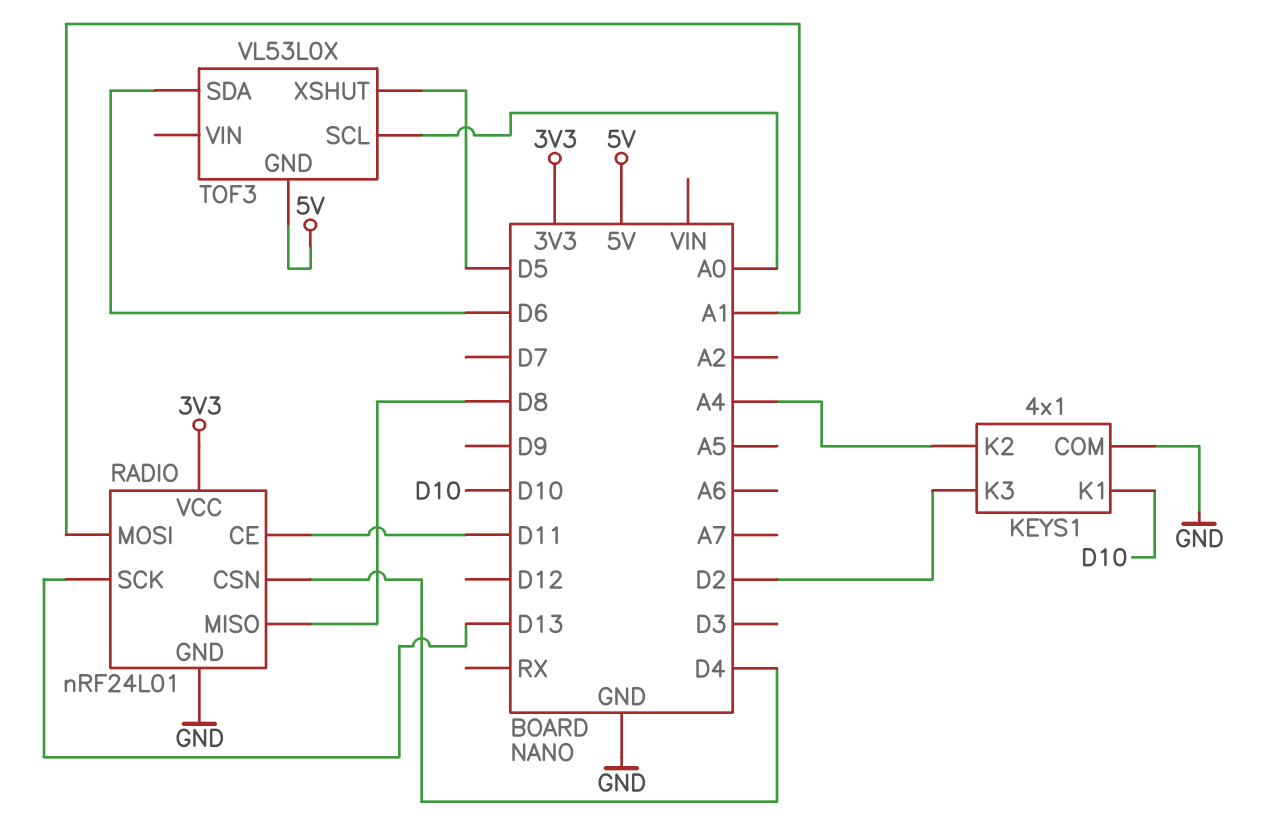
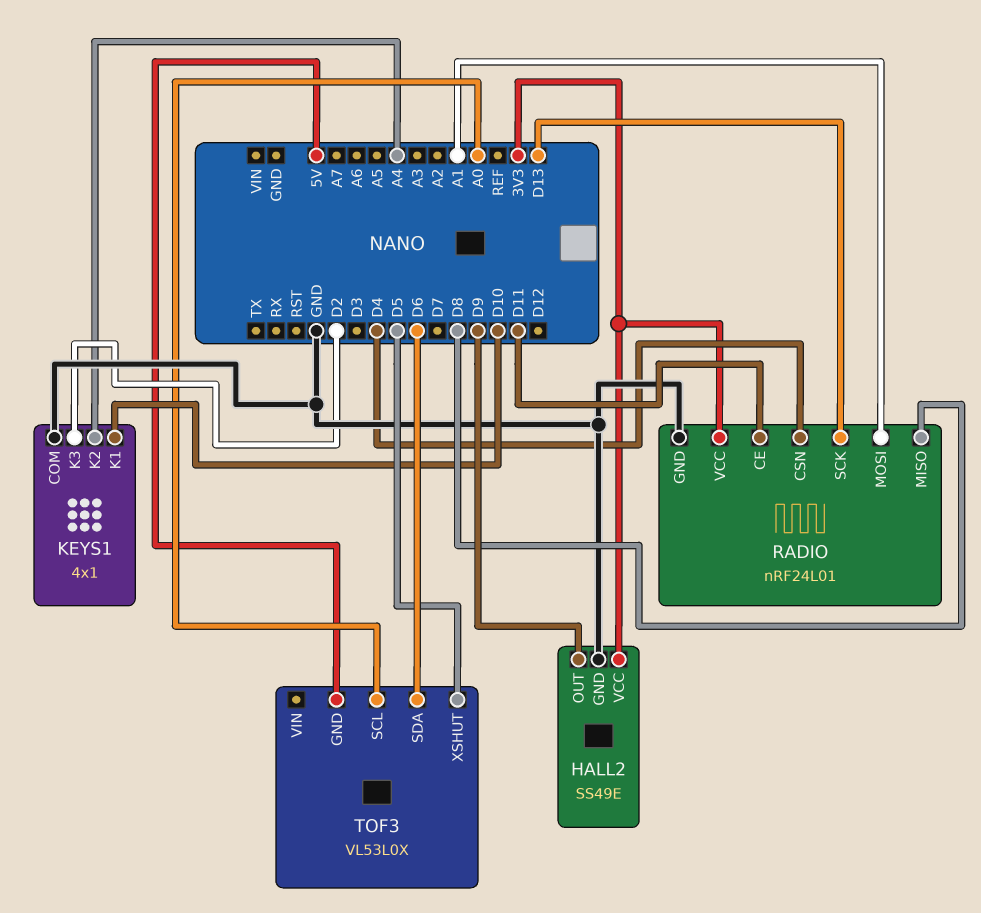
HALL2: none -> SS49E
HALL2 pin GND: none -> GND
HALL2 pin OUT: none -> D9
HALL2 pin VCC: none -> 3V3

